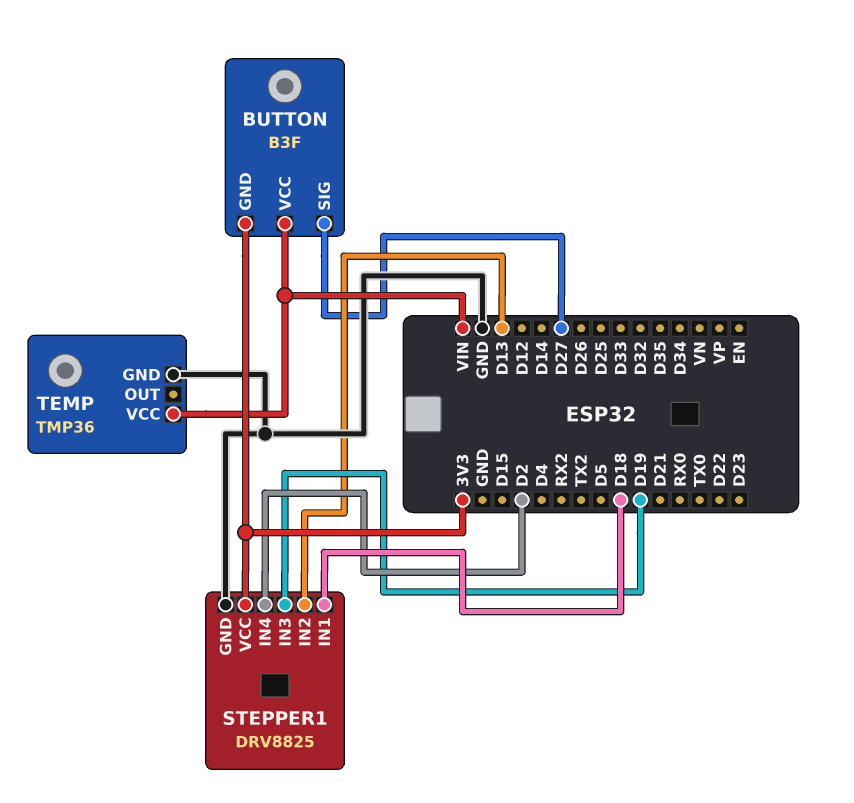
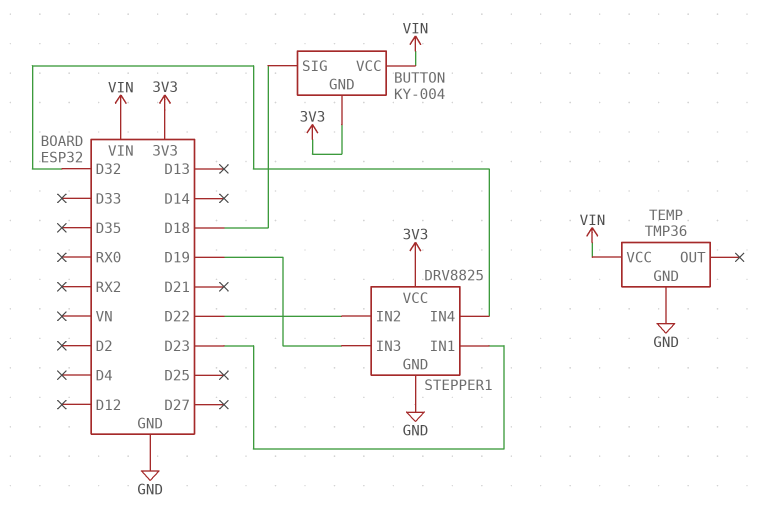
BUTTON: B3F -> KY-004
BUTTON pin SIG: D27 -> D18
STEPPER1 pin IN1: D18 -> D23
STEPPER1 pin IN2: D13 -> D22
STEPPER1 pin IN4: D2 -> D32

